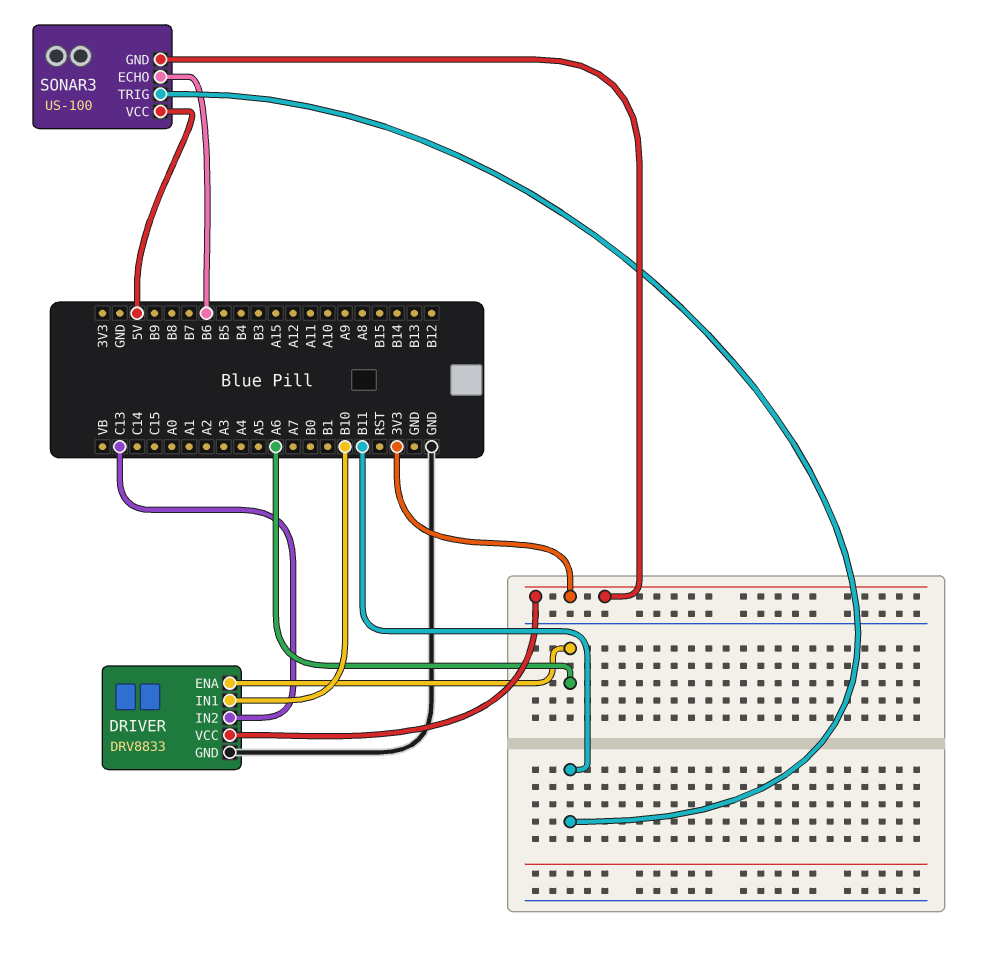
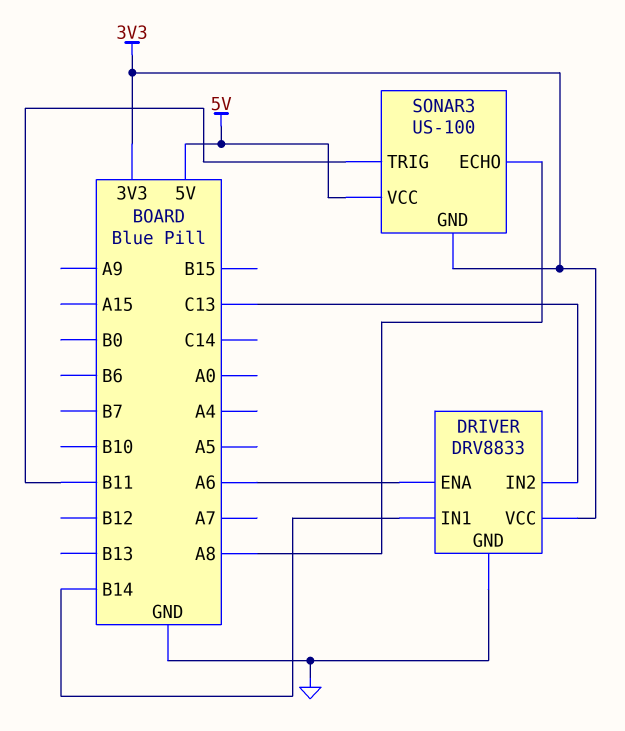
DRIVER pin IN1: B10 -> B14
SONAR3 pin ECHO: B6 -> A8

